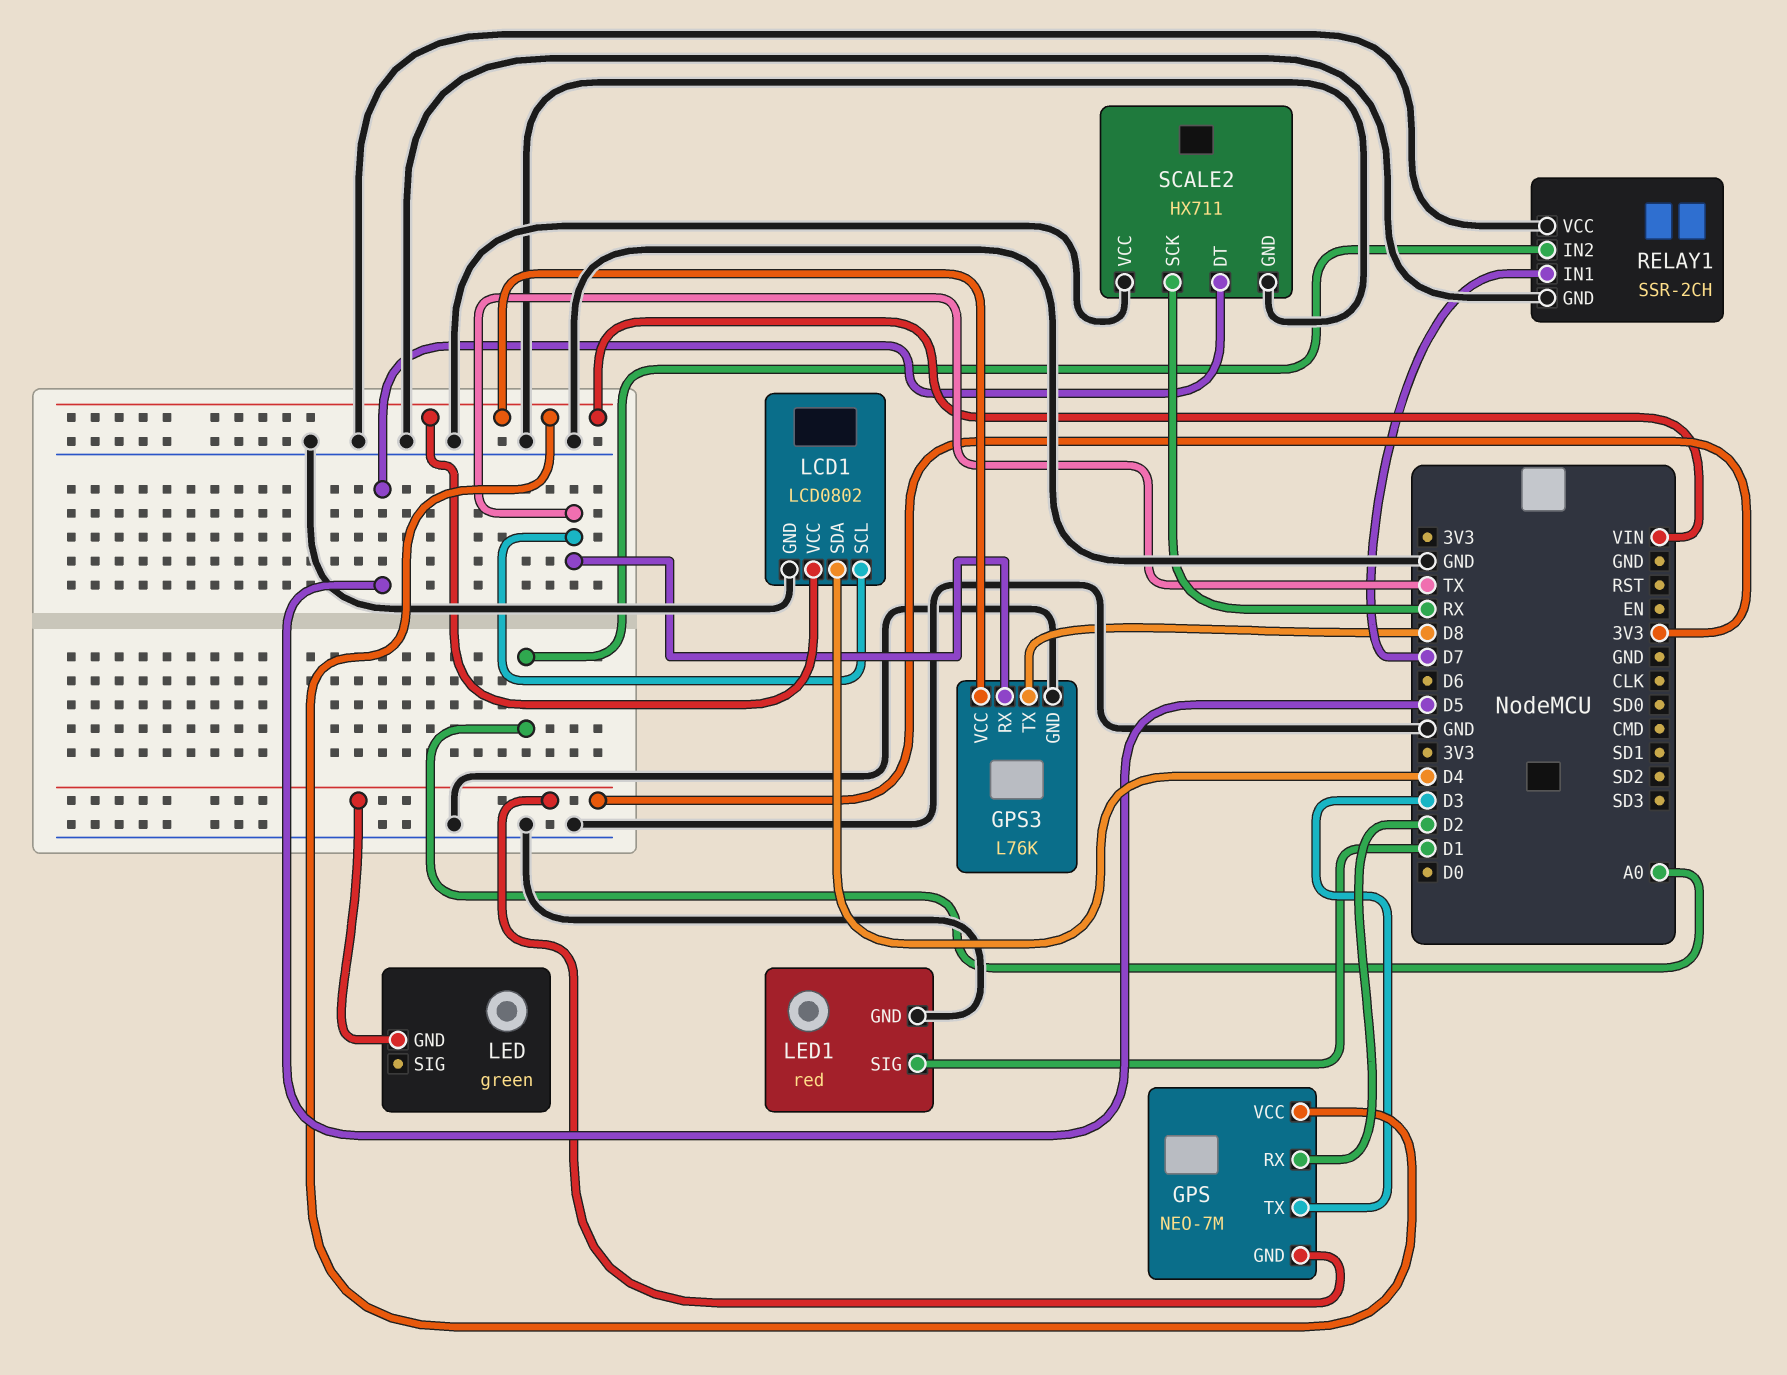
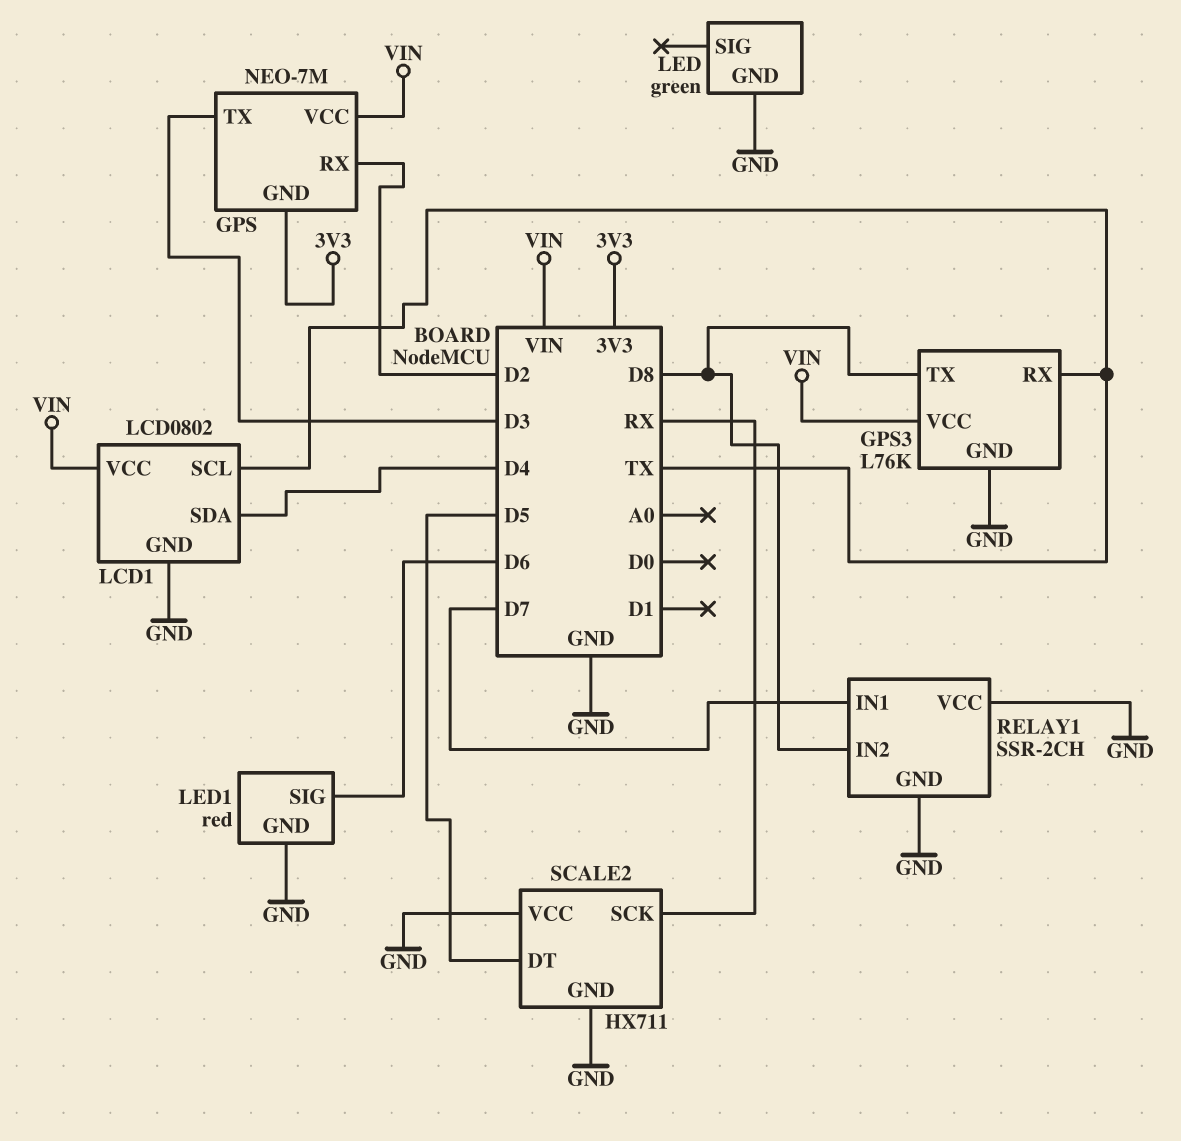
LED pin GND: 3V3 -> GND
LED1 pin SIG: D1 -> D6
RELAY1 pin IN2: A0 -> D8

